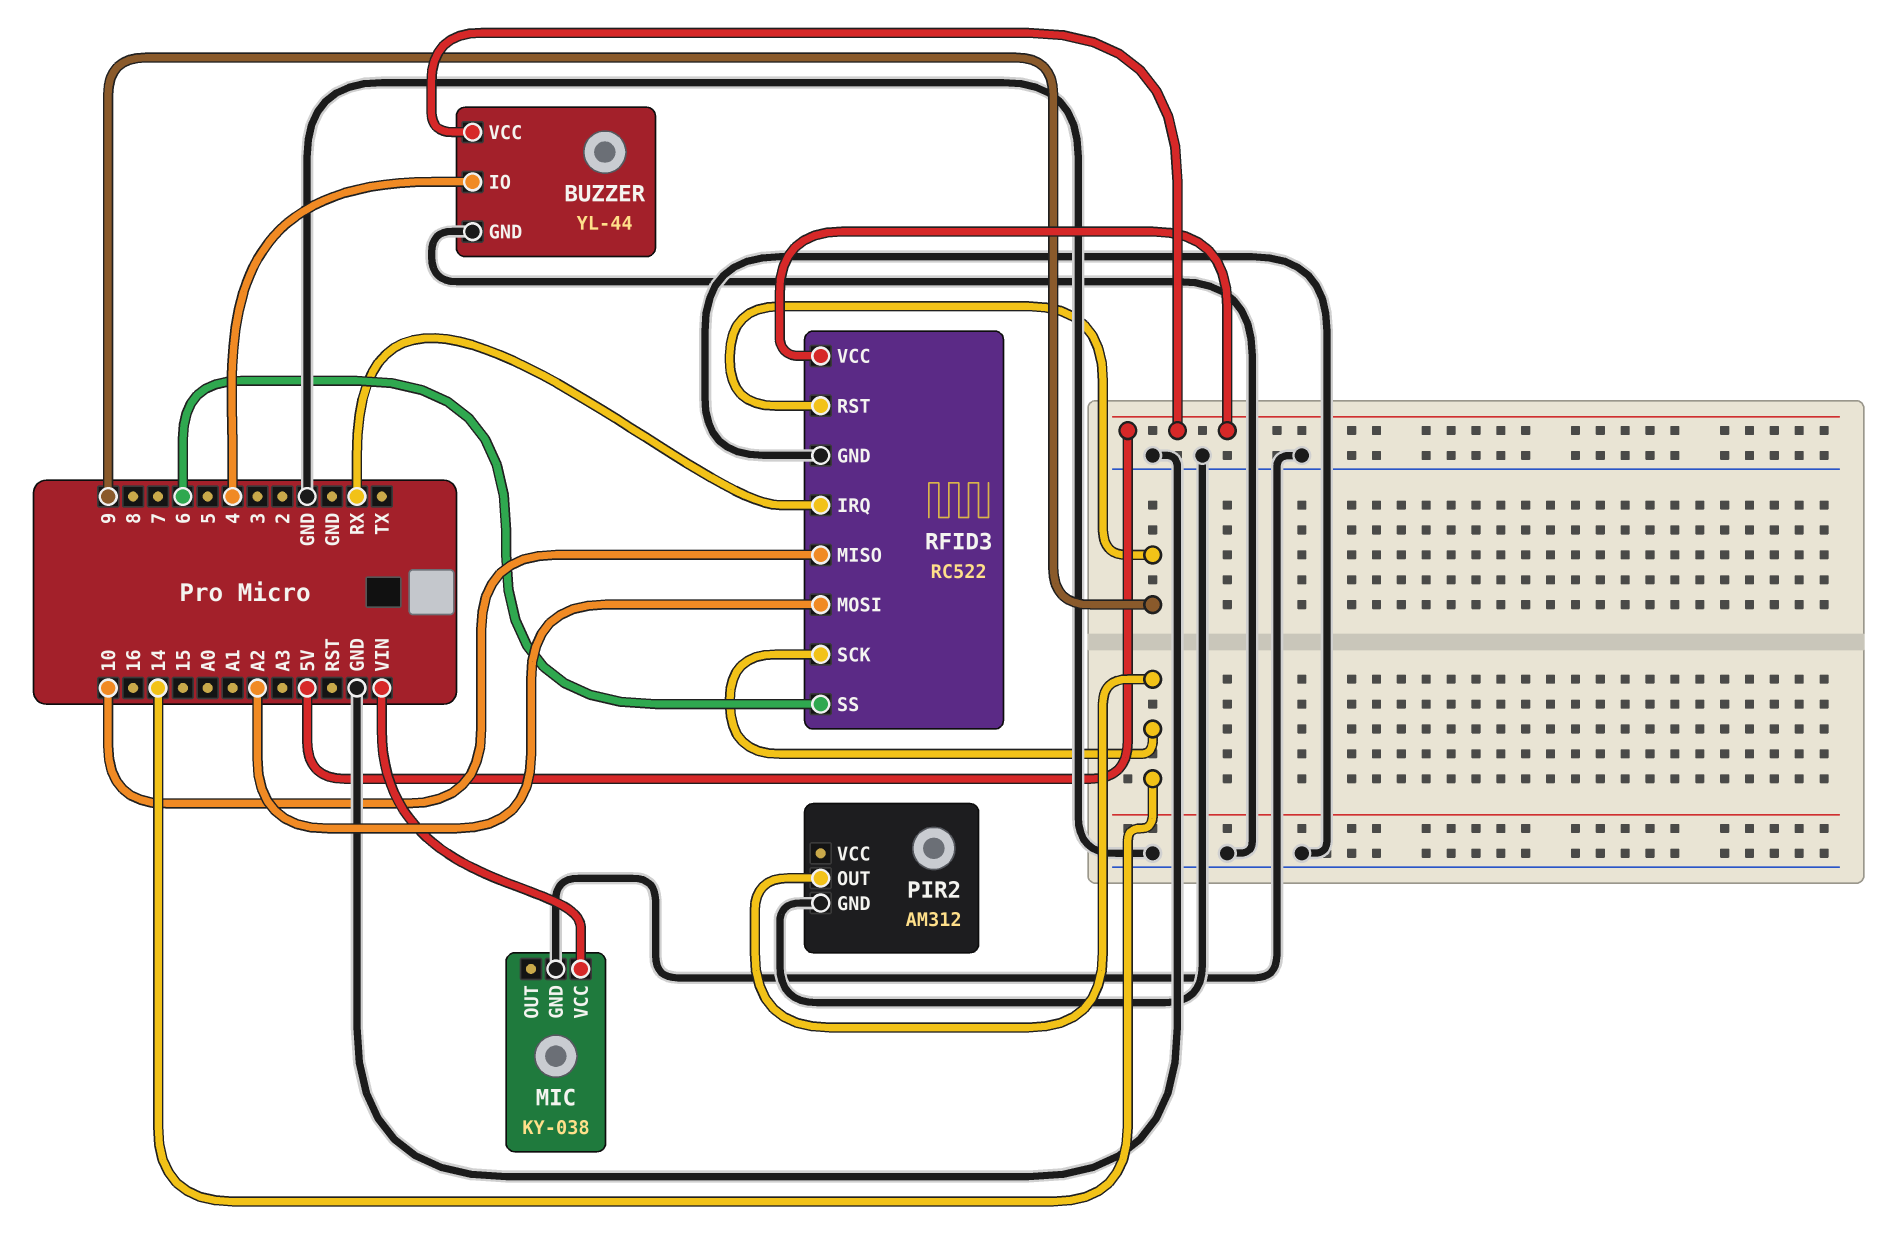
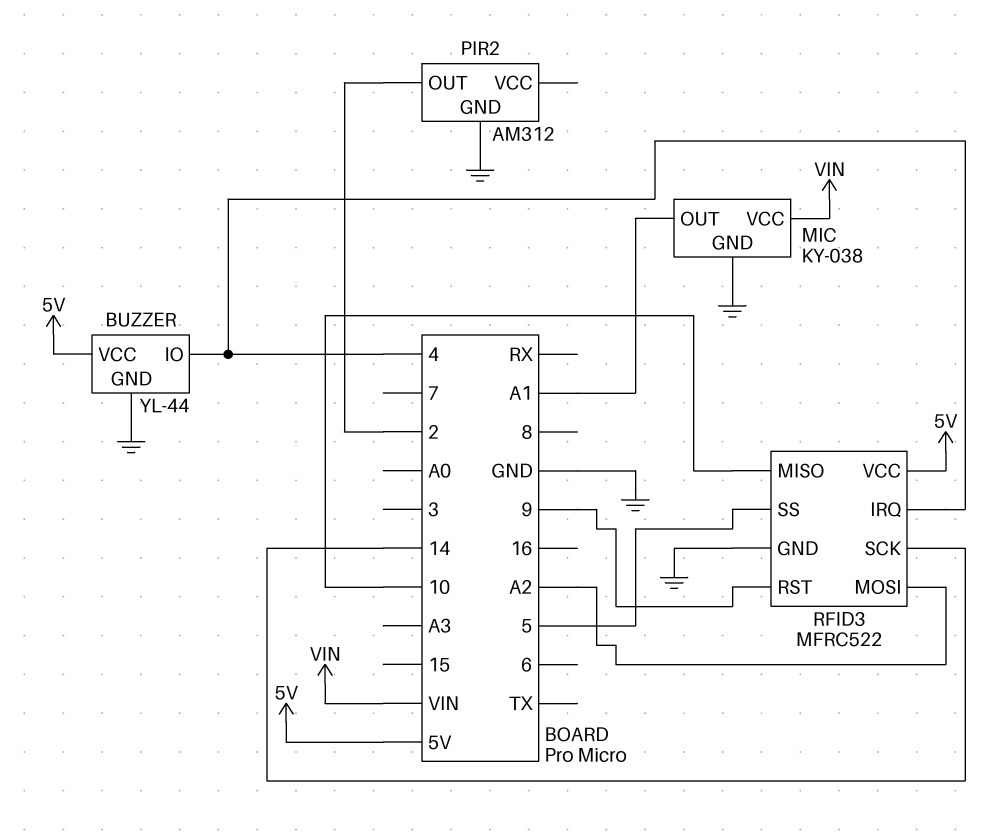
MIC pin OUT: none -> A1
PIR2 pin OUT: 14 -> 2
RFID3: RC522 -> MFRC522
RFID3 pin IRQ: RX -> 4
RFID3 pin SS: 6 -> 5

